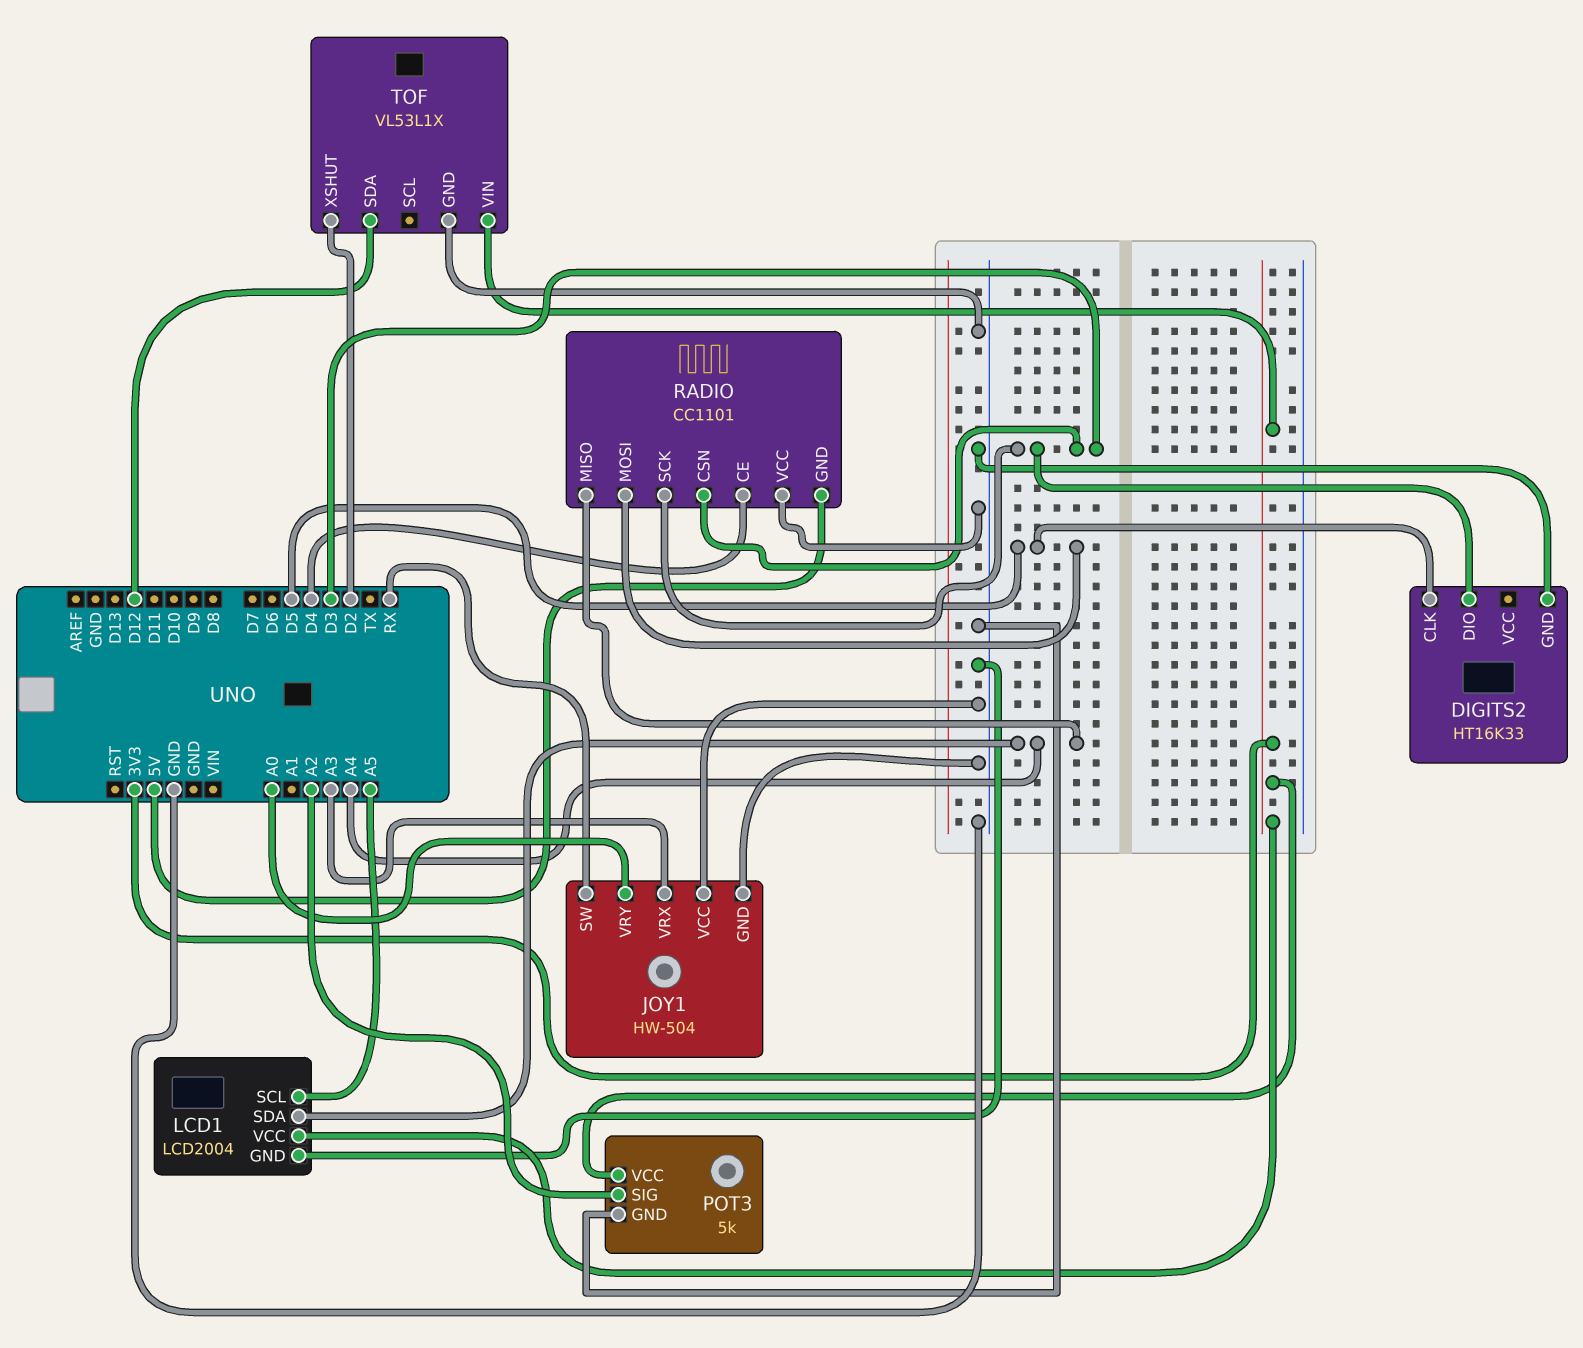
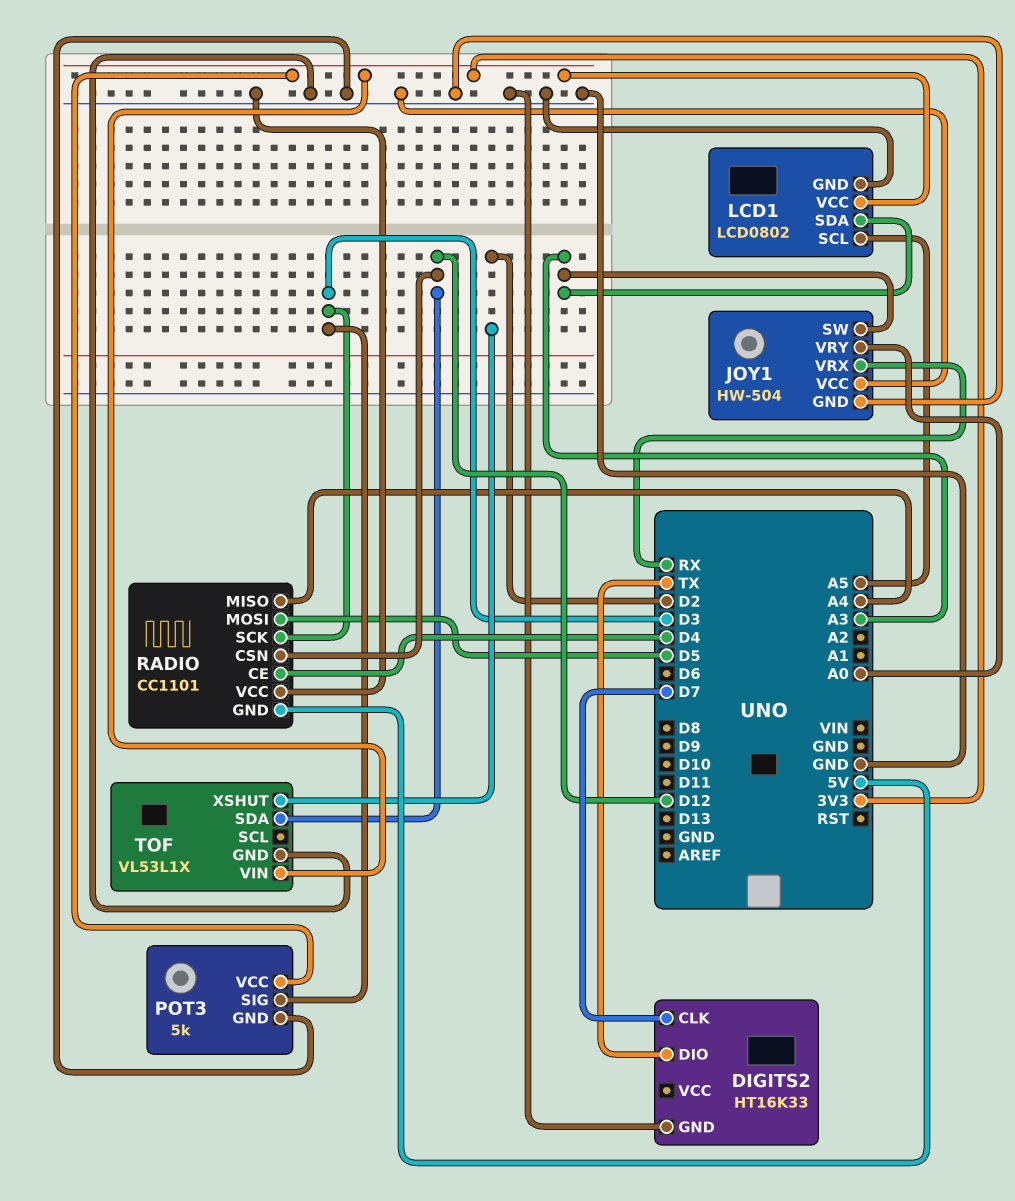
DIGITS2 pin CLK: D5 -> D7
DIGITS2 pin DIO: D3 -> TX
JOY1 pin SW: RX -> A3
JOY1 pin VRX: A3 -> RX
LCD1: LCD2004 -> LCD0802
LCD1 pin SDA: A4 -> A3
POT3 pin SIG: A2 -> D3
RADIO pin CSN: D3 -> D12

